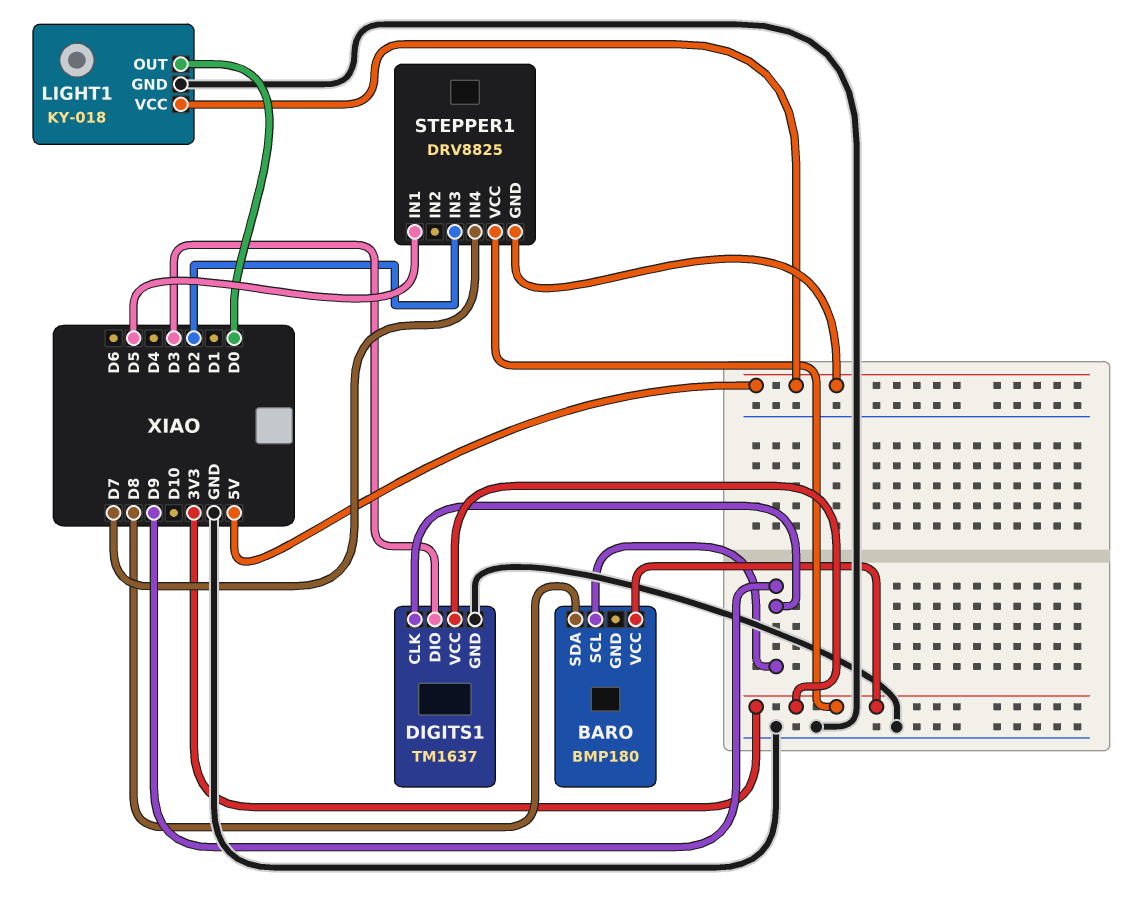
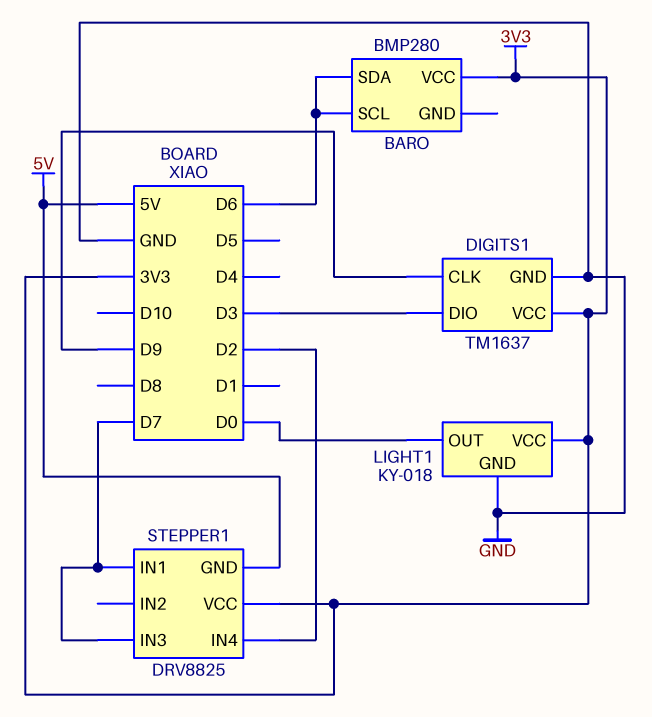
BARO: BMP180 -> BMP280
BARO pin SCL: D9 -> D6
BARO pin SDA: D8 -> D6
LIGHT1 pin VCC: 5V -> 3V3
STEPPER1 pin IN1: D5 -> D7
STEPPER1 pin IN3: D2 -> D7
STEPPER1 pin IN4: D7 -> D2

